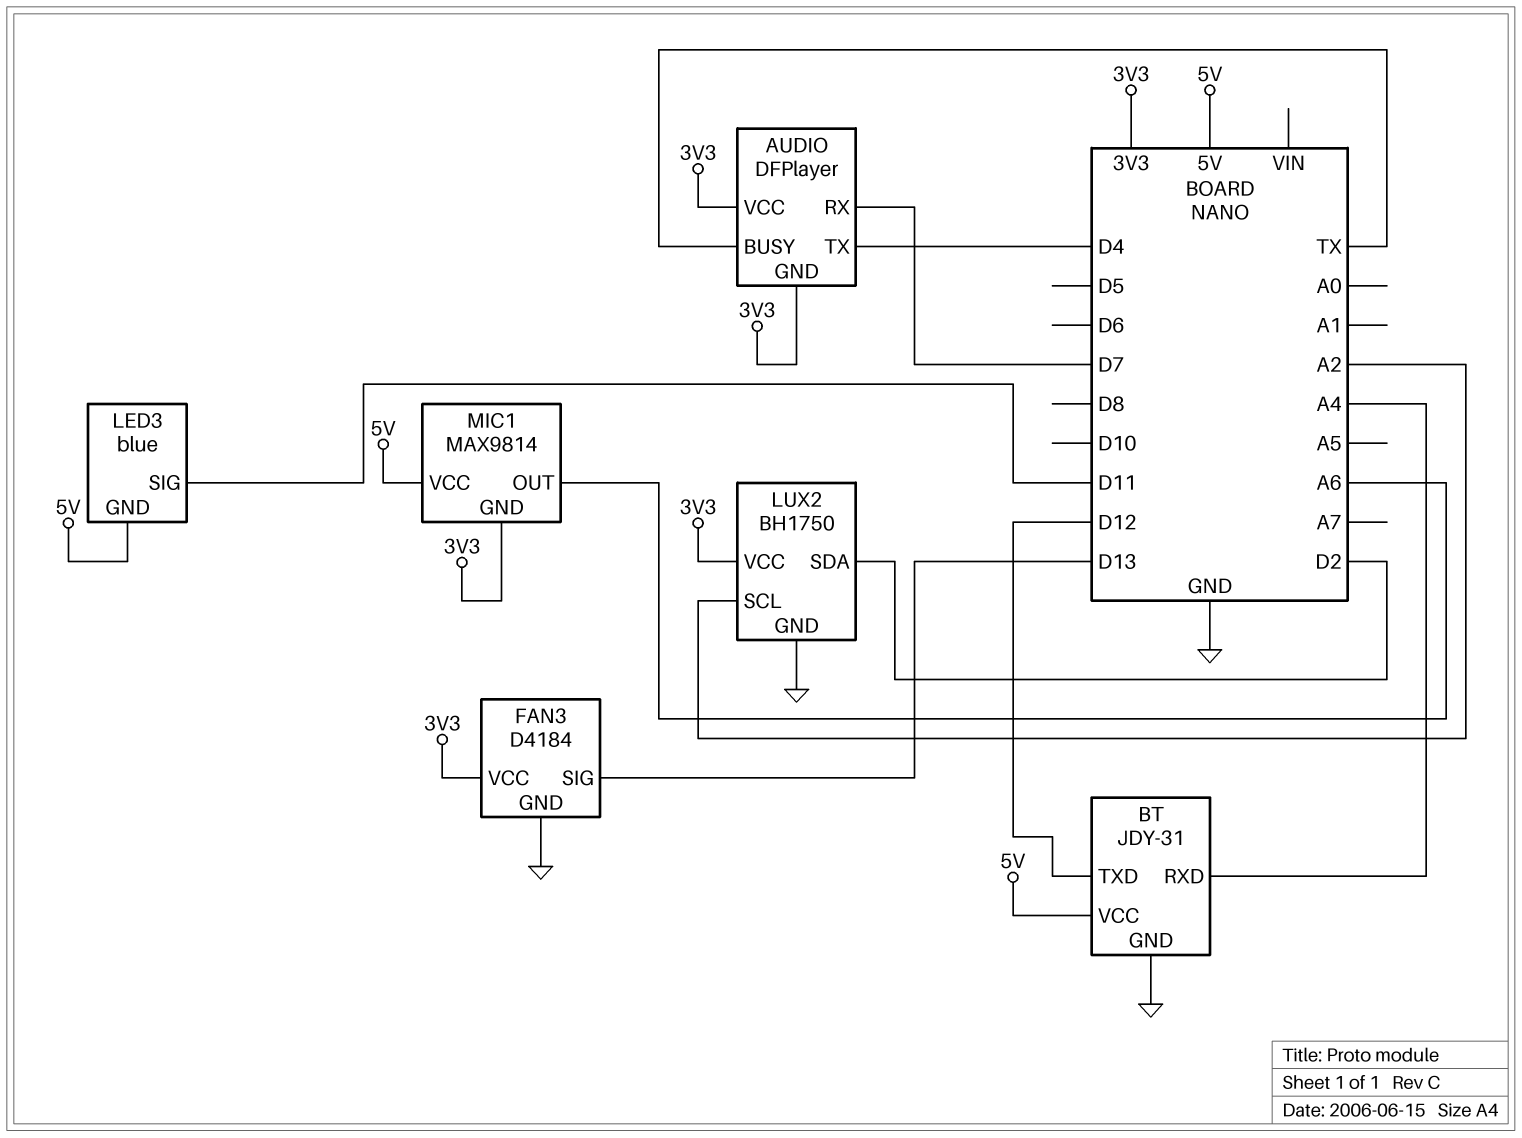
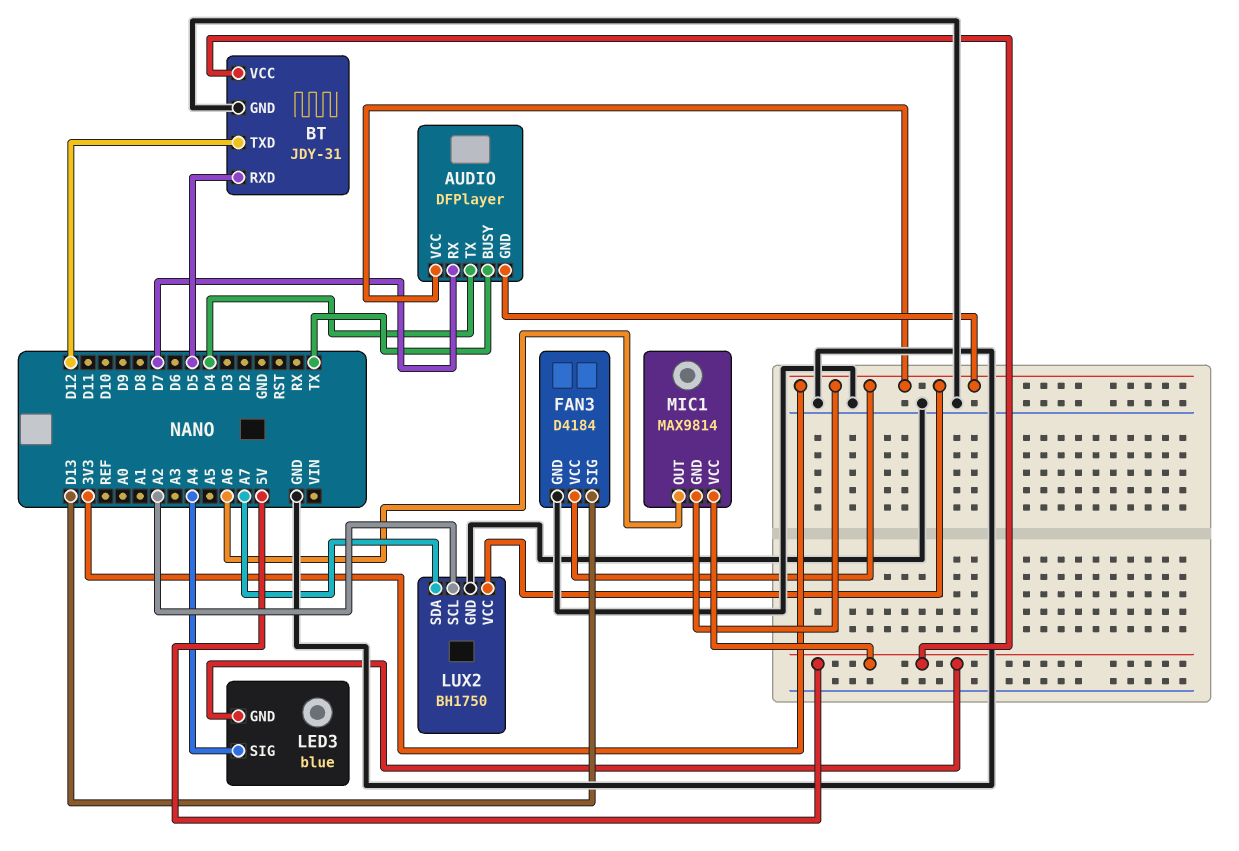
BT pin RXD: A4 -> D5
LED3 pin SIG: D11 -> A4
LUX2 pin SDA: D2 -> A7

